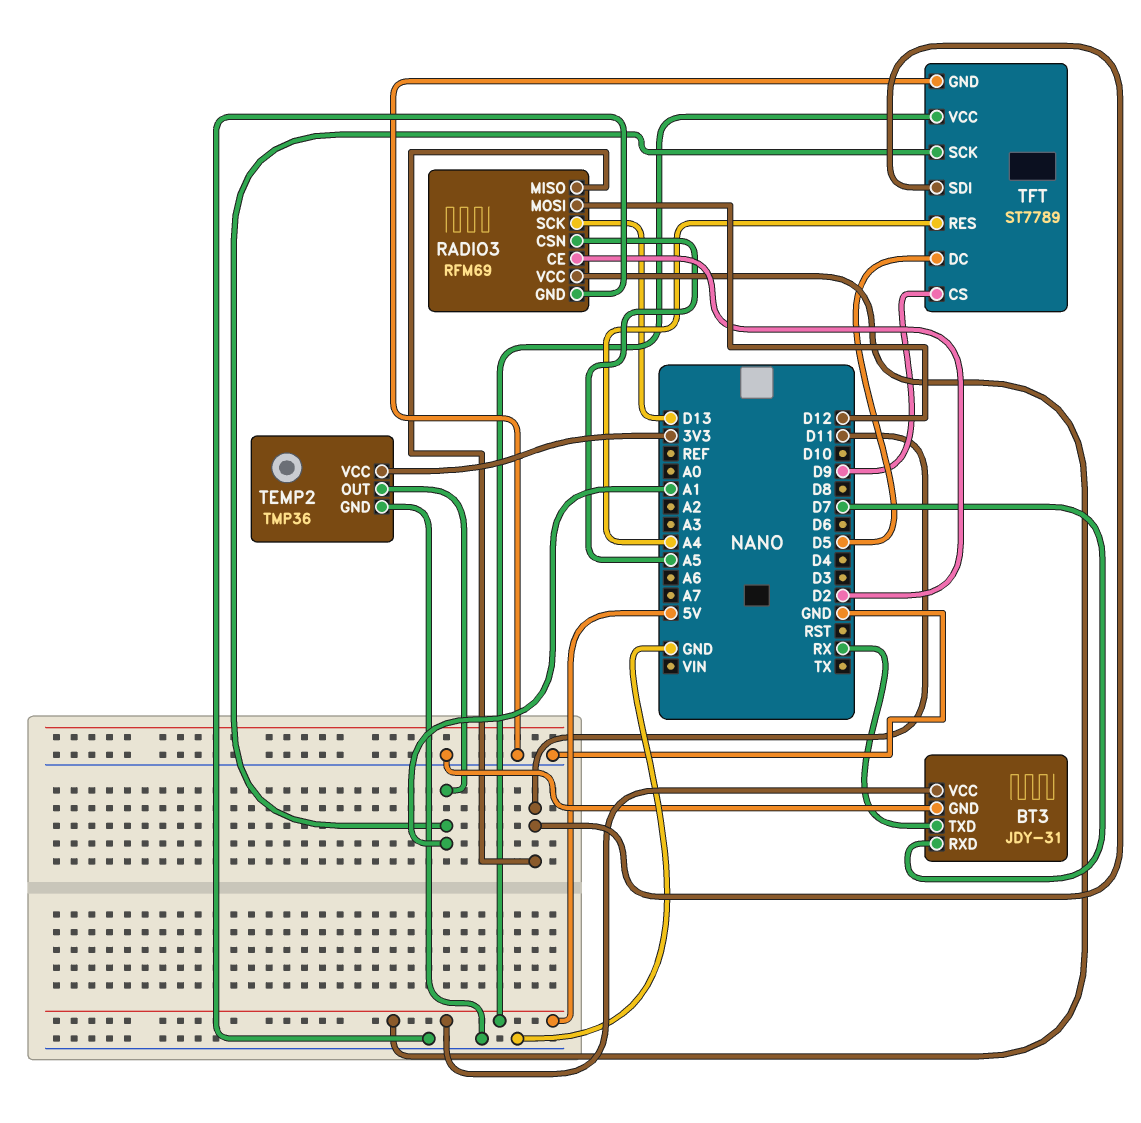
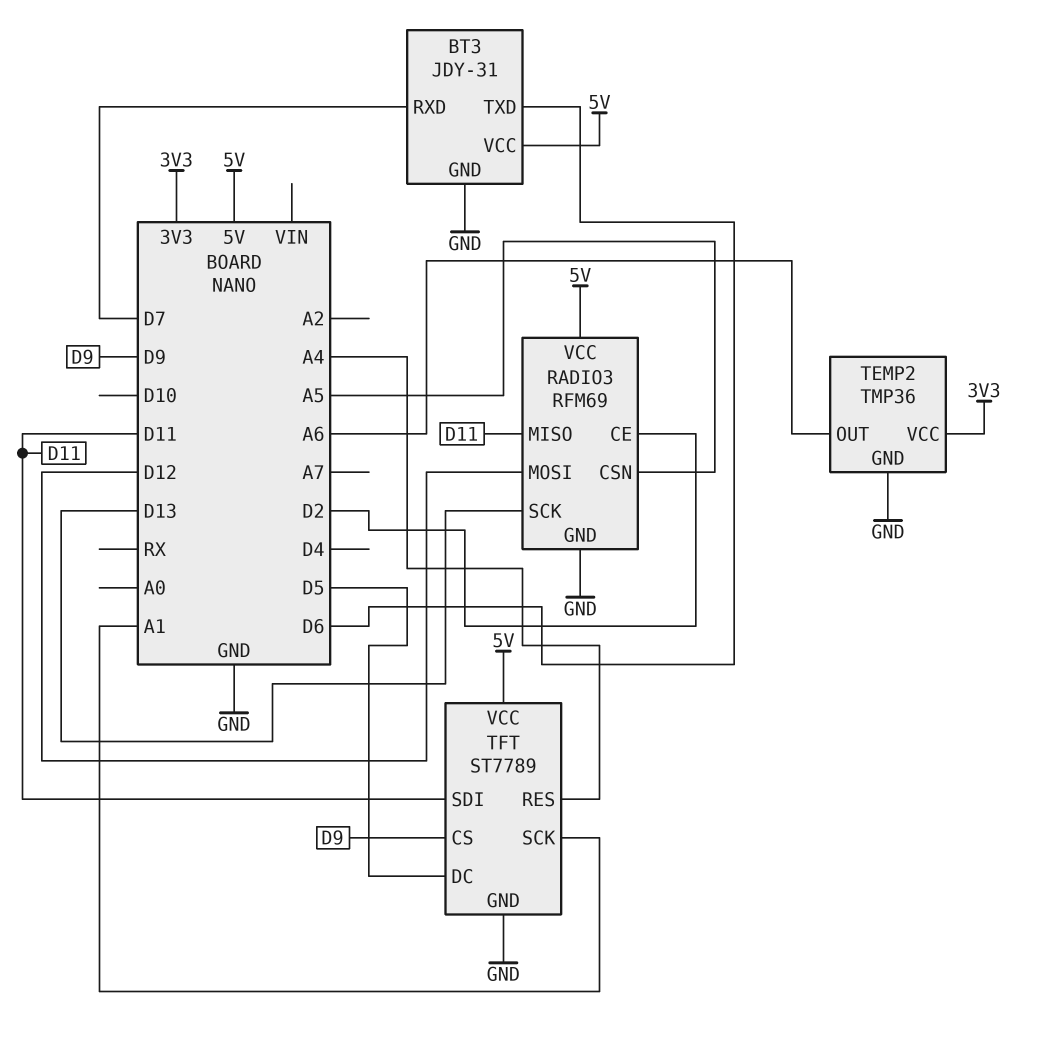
BT3 pin TXD: RX -> D6
TEMP2 pin OUT: A1 -> A6

